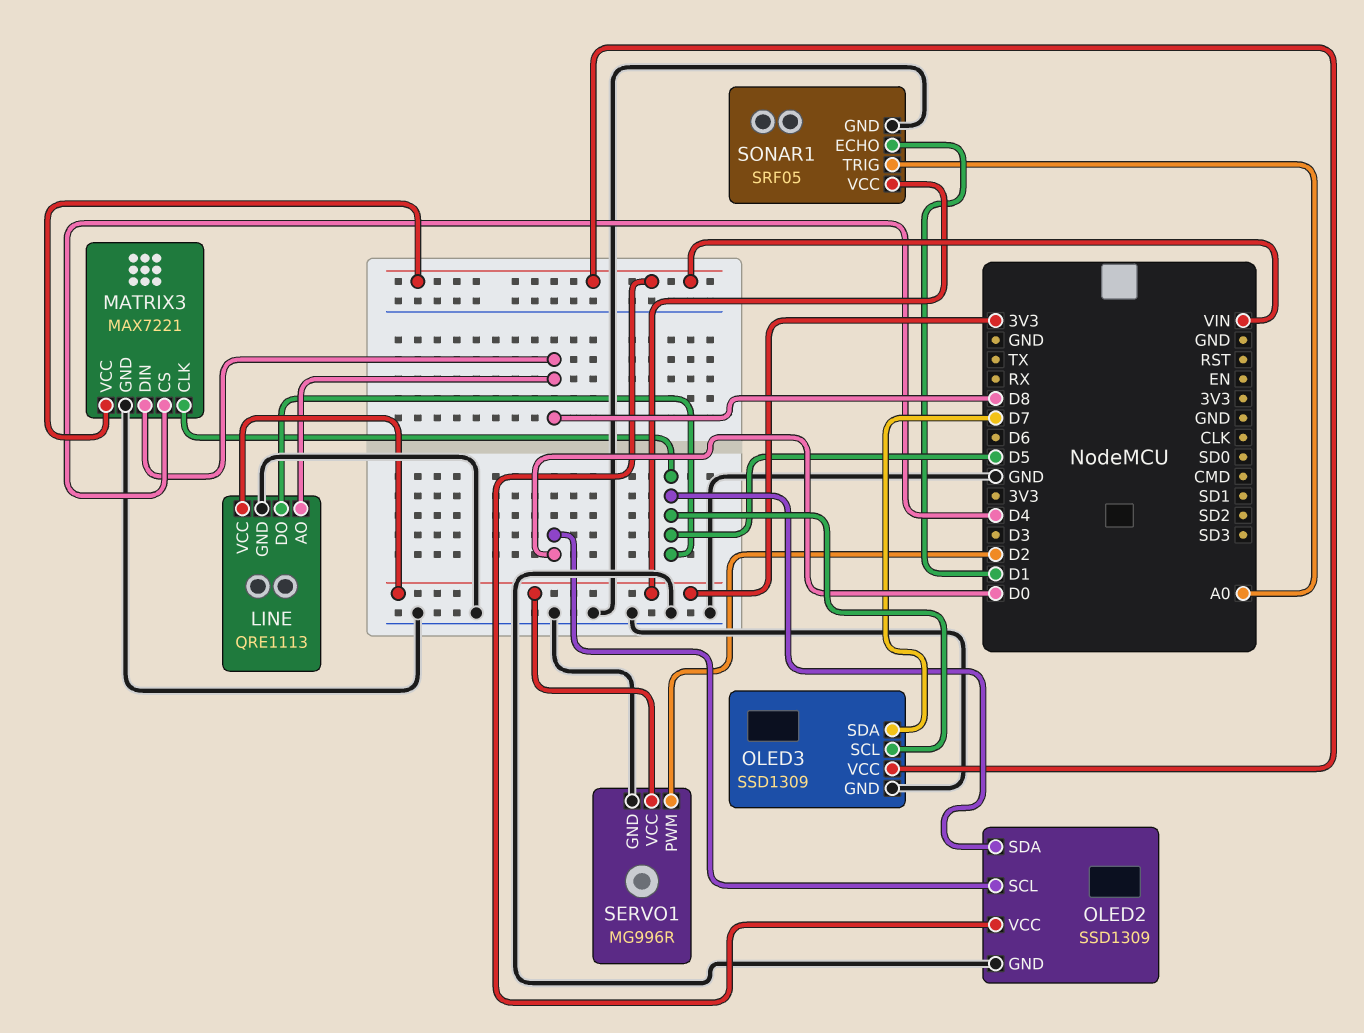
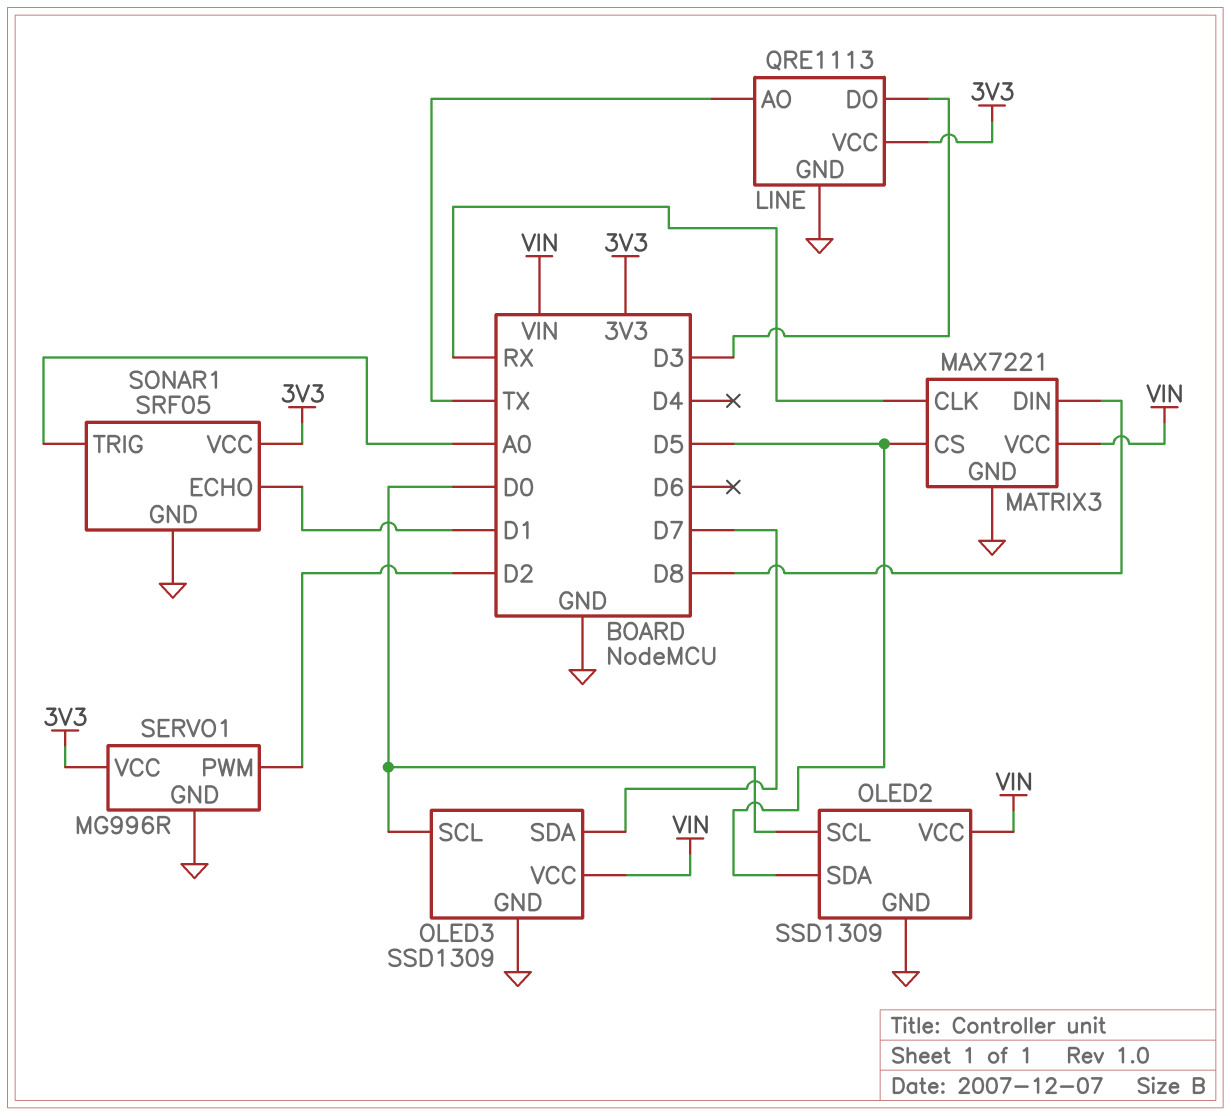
LINE pin AO: D8 -> TX
LINE pin DO: D5 -> D3
MATRIX3 pin CLK: D5 -> RX
MATRIX3 pin CS: D4 -> D5
OLED3 pin SCL: D5 -> D0

